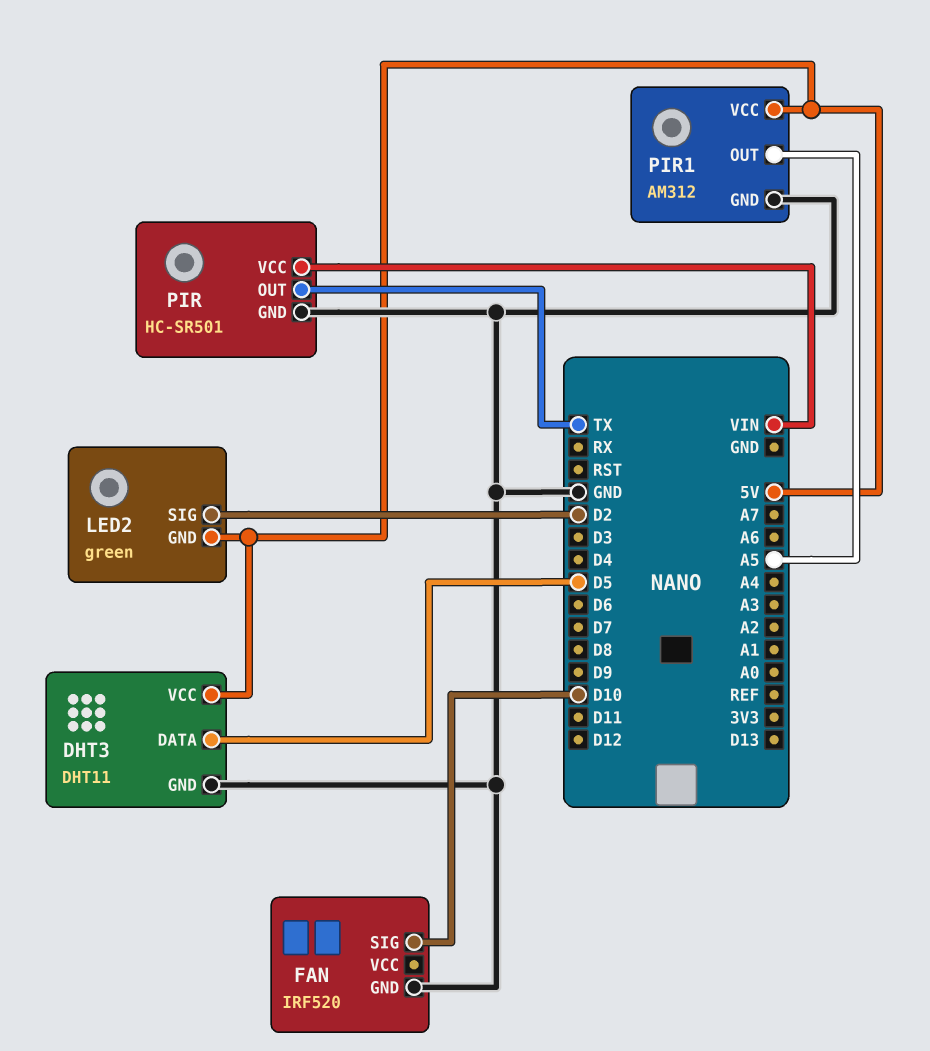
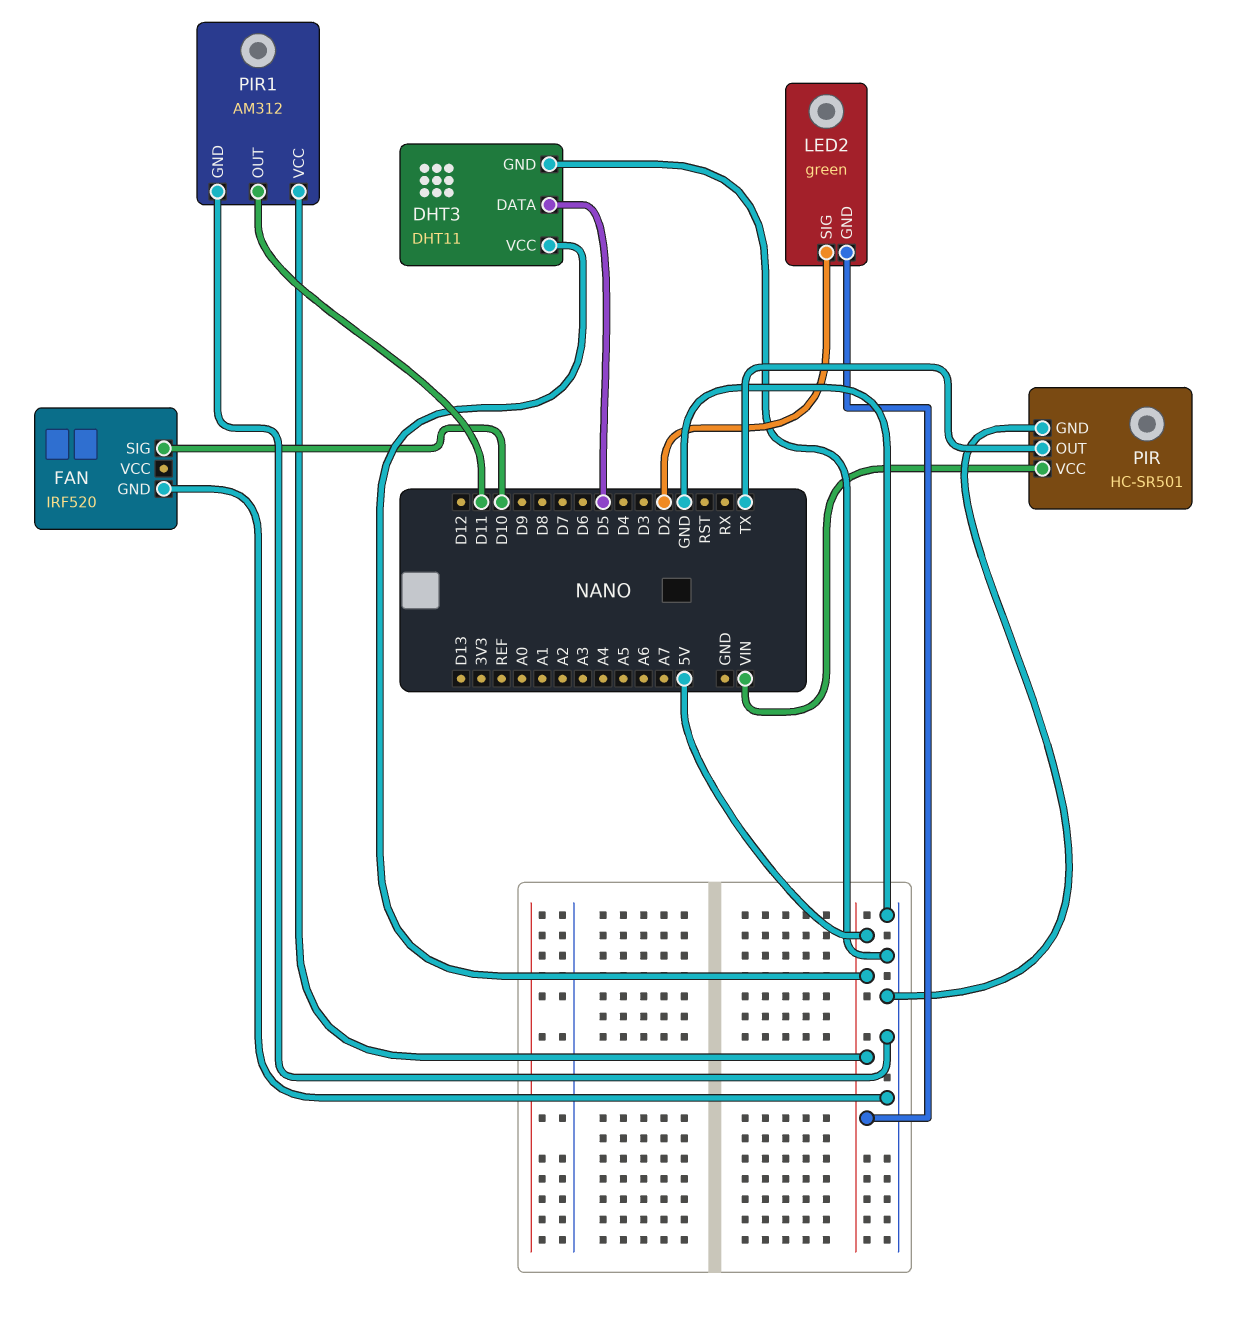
PIR1 pin OUT: A5 -> D11

